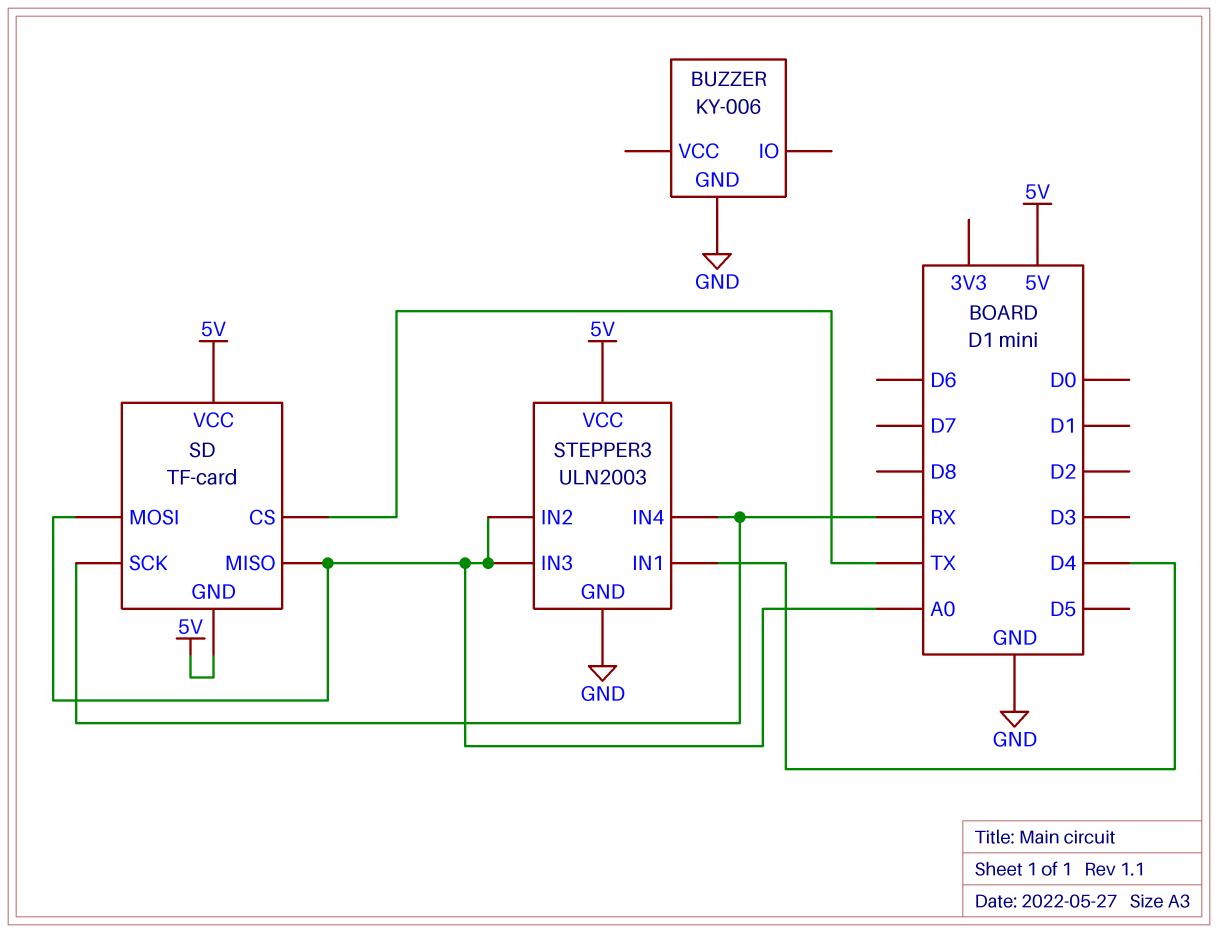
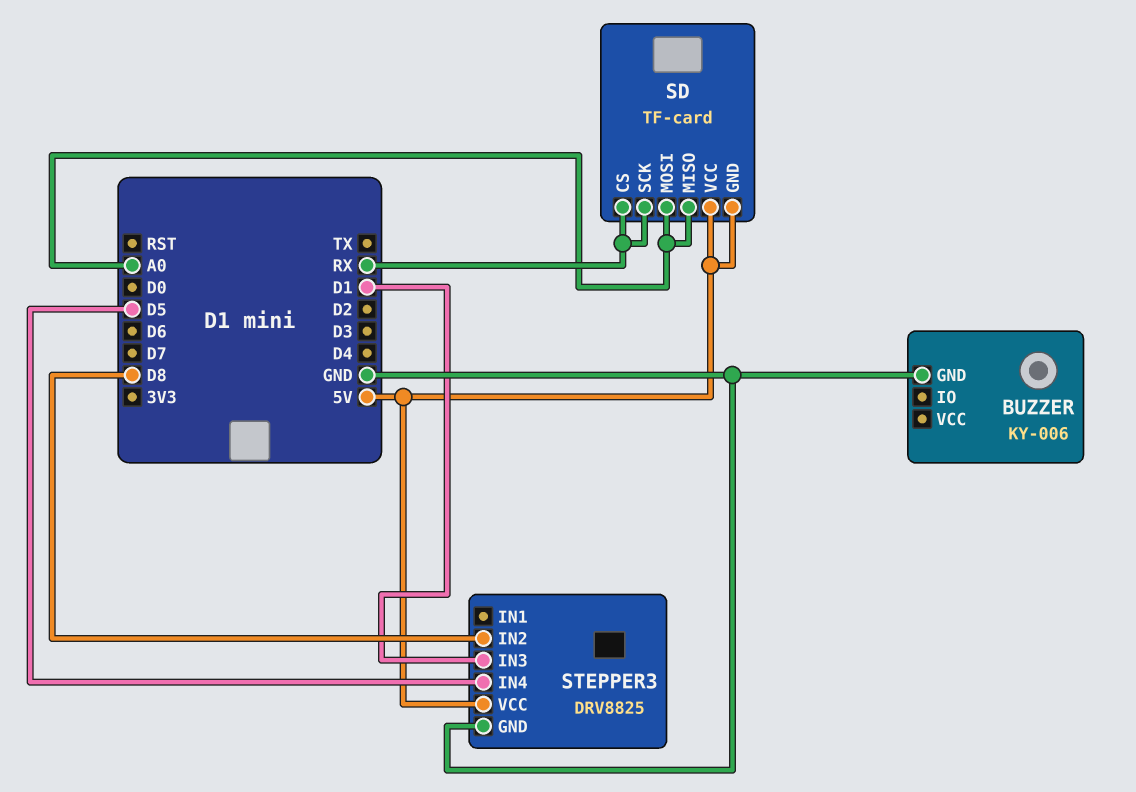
SD pin CS: TX -> RX
STEPPER3: ULN2003 -> DRV8825
STEPPER3 pin IN1: D4 -> none
STEPPER3 pin IN2: A0 -> D8
STEPPER3 pin IN3: A0 -> D1
STEPPER3 pin IN4: RX -> D5

